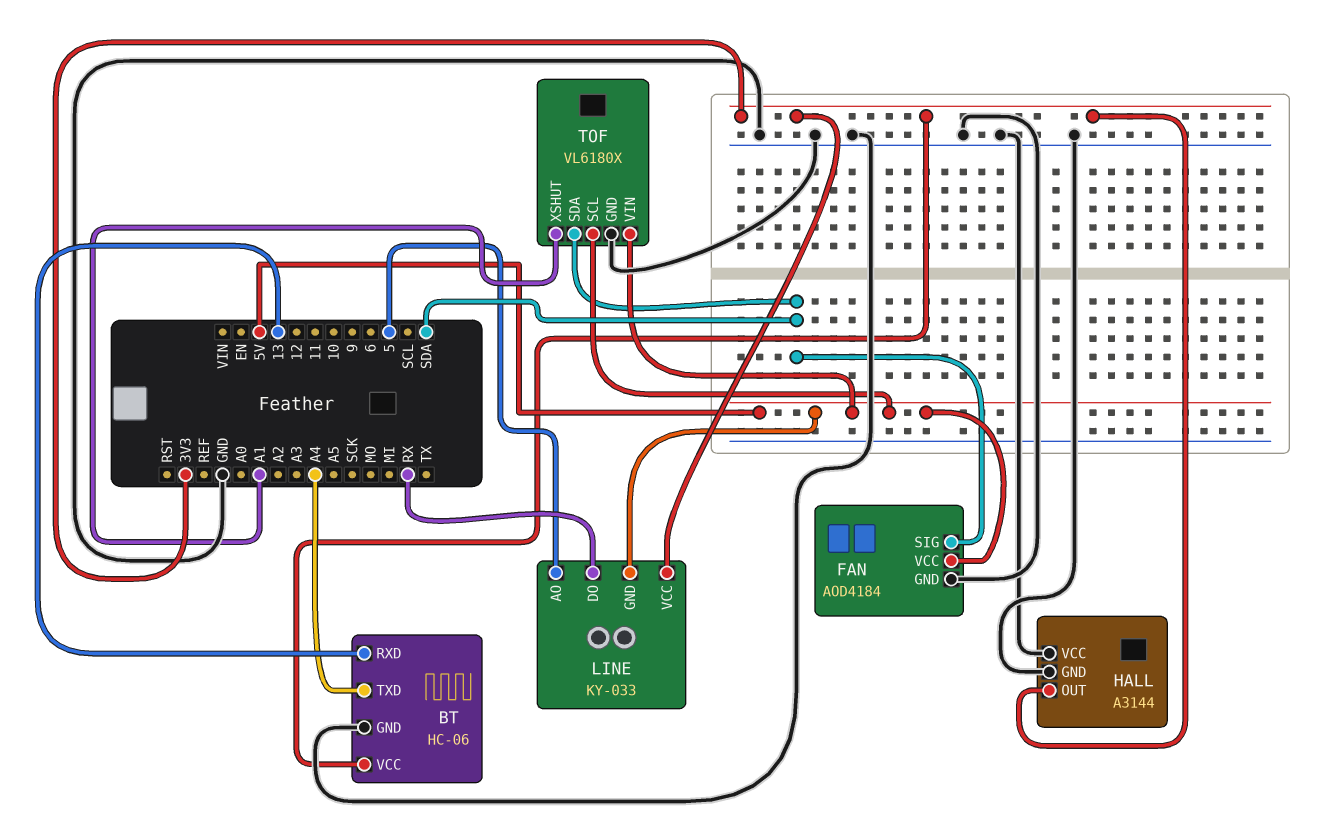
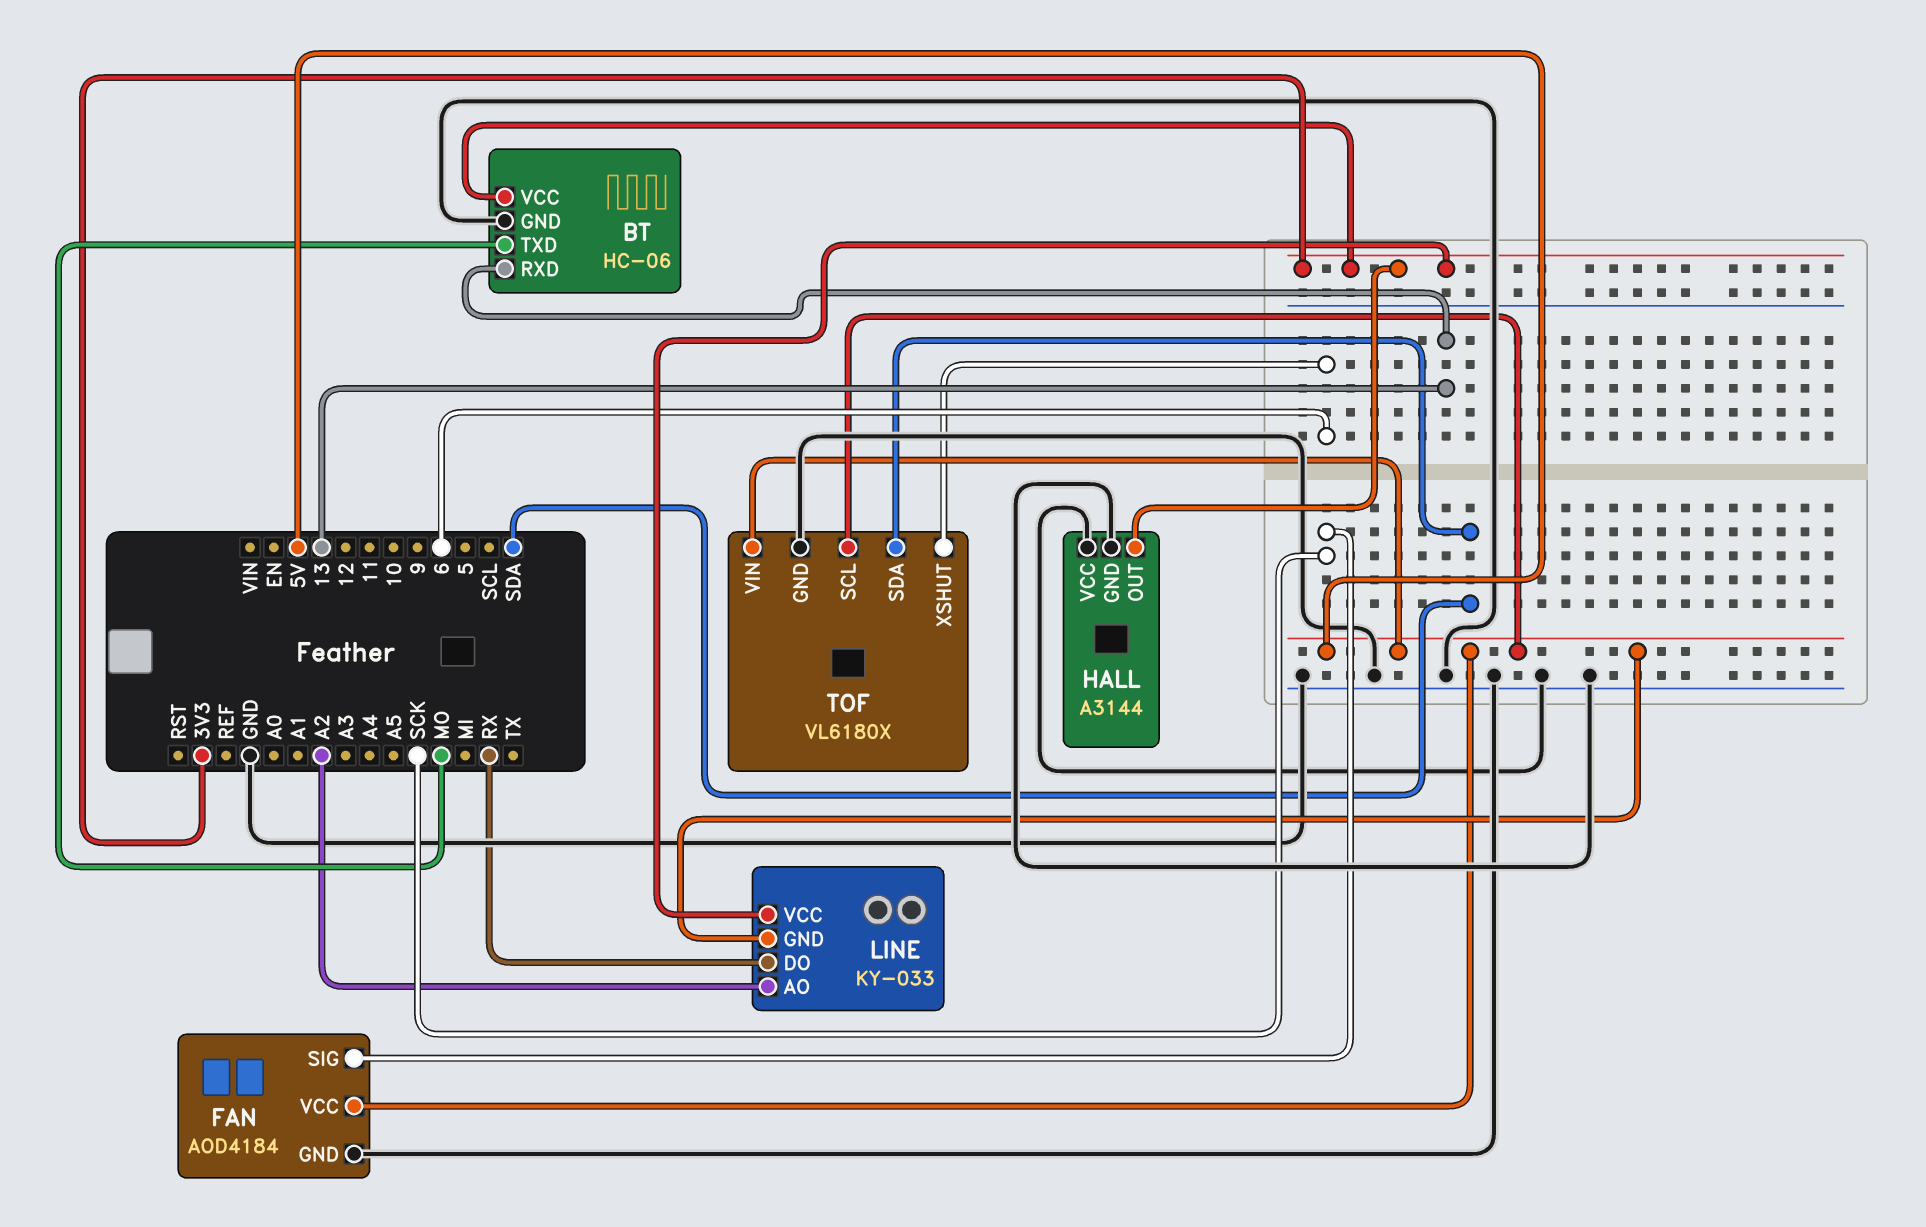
BT pin TXD: A4 -> MO
FAN pin SIG: SDA -> SCK
LINE pin AO: 5 -> A2
TOF pin XSHUT: A1 -> 6

